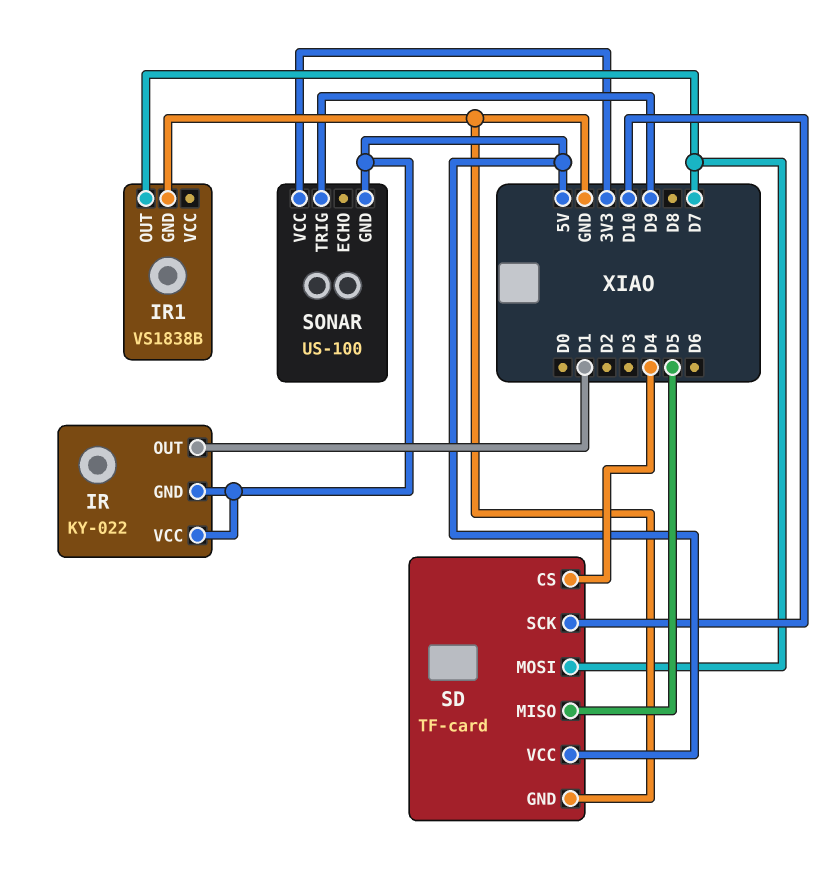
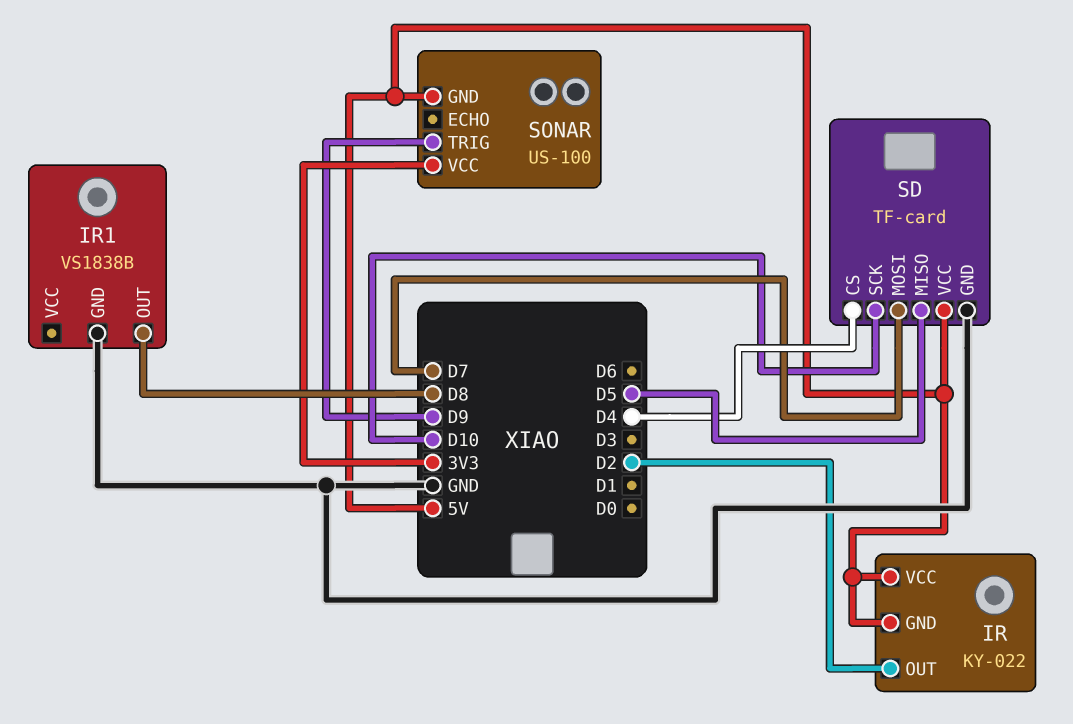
IR pin OUT: D1 -> D2
IR1 pin OUT: D7 -> D8

